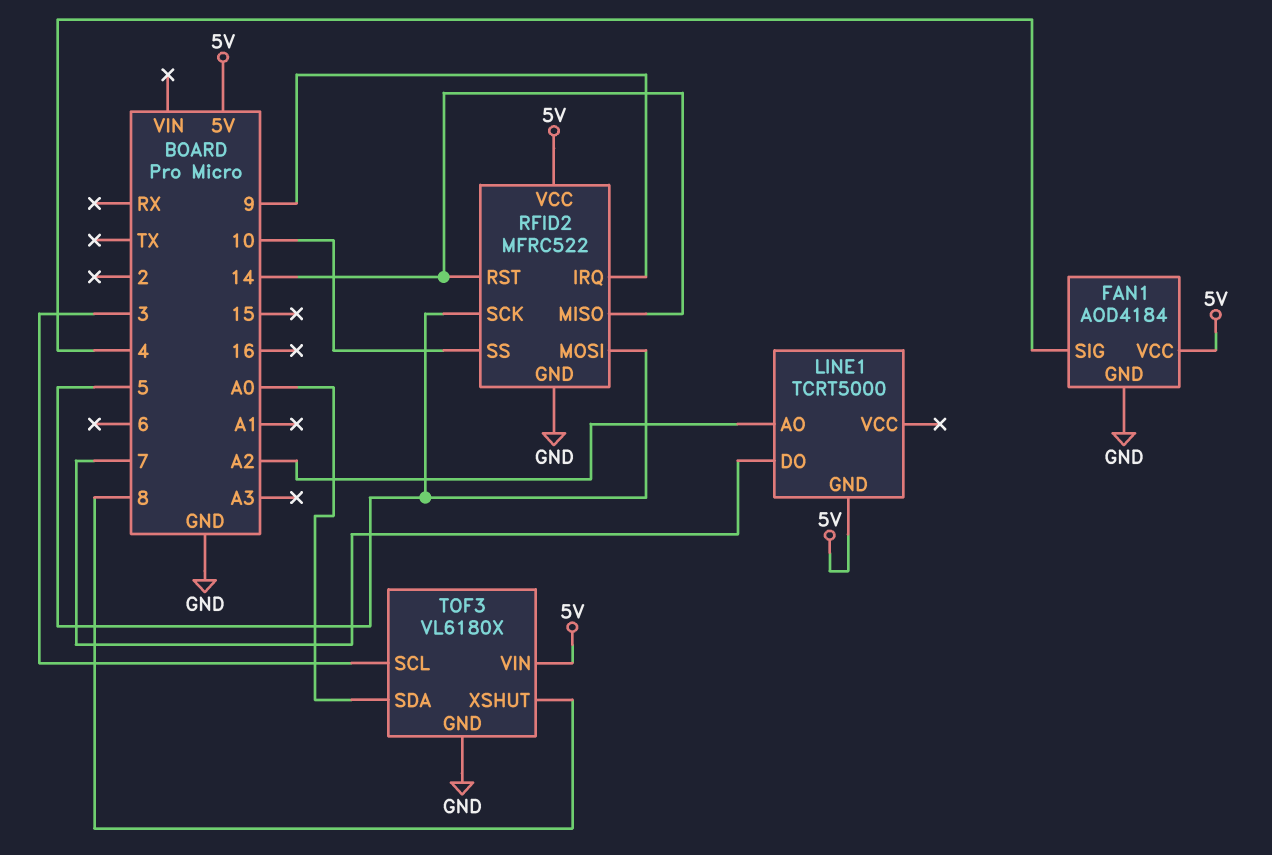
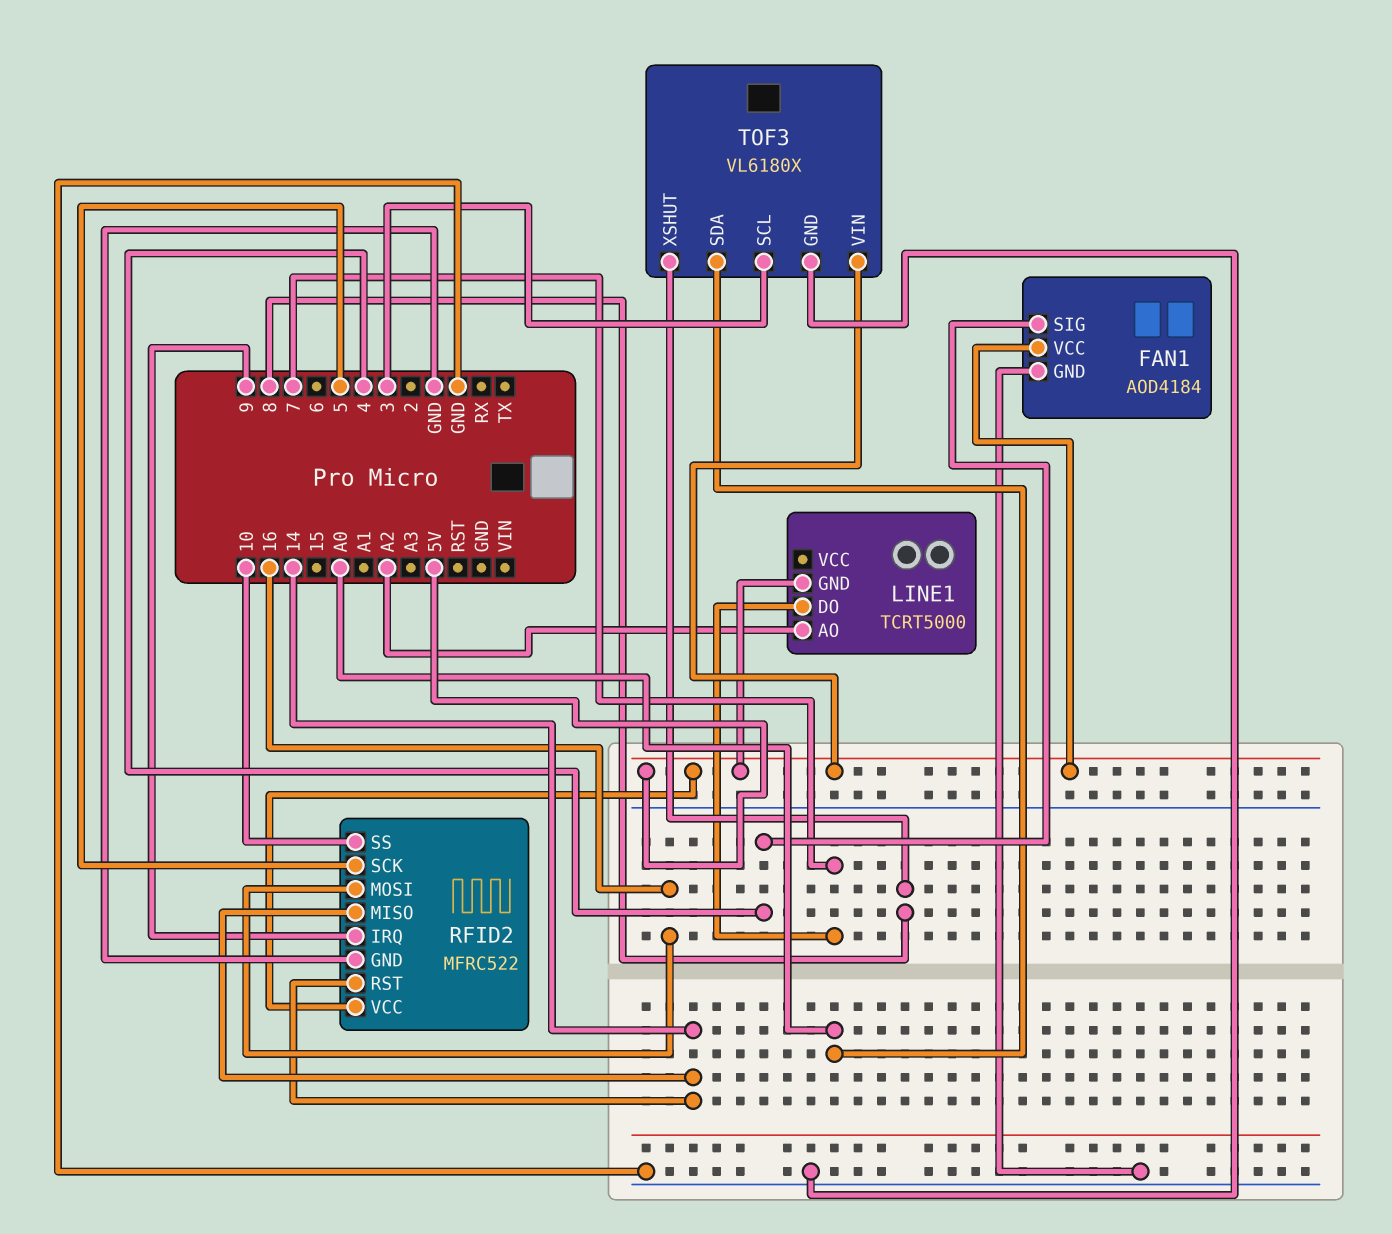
RFID2 pin MOSI: 5 -> 16

